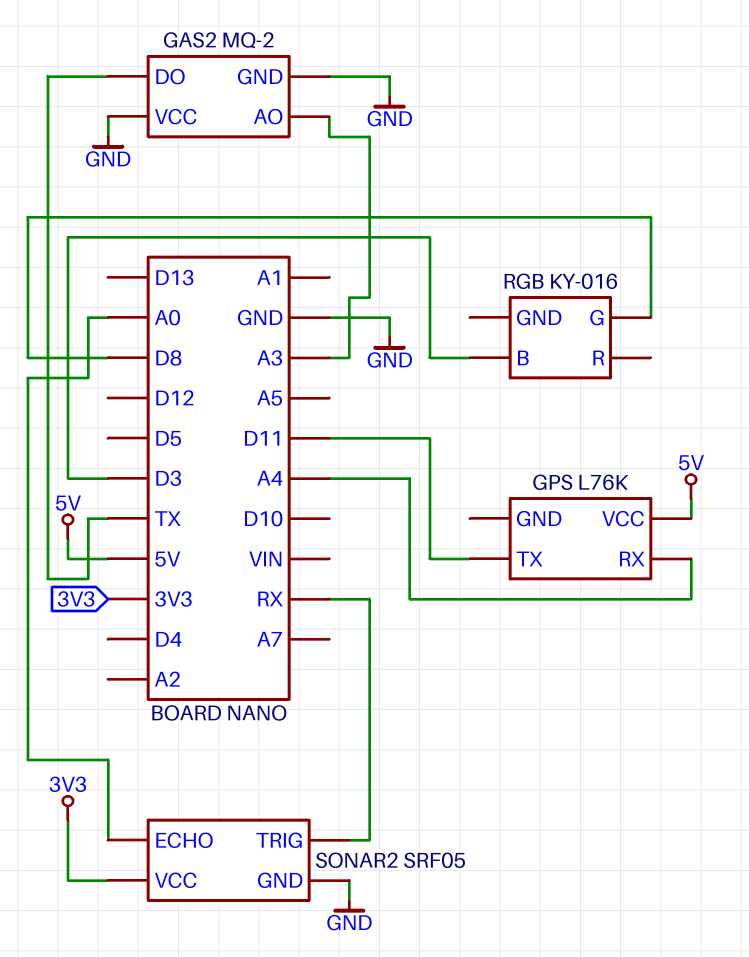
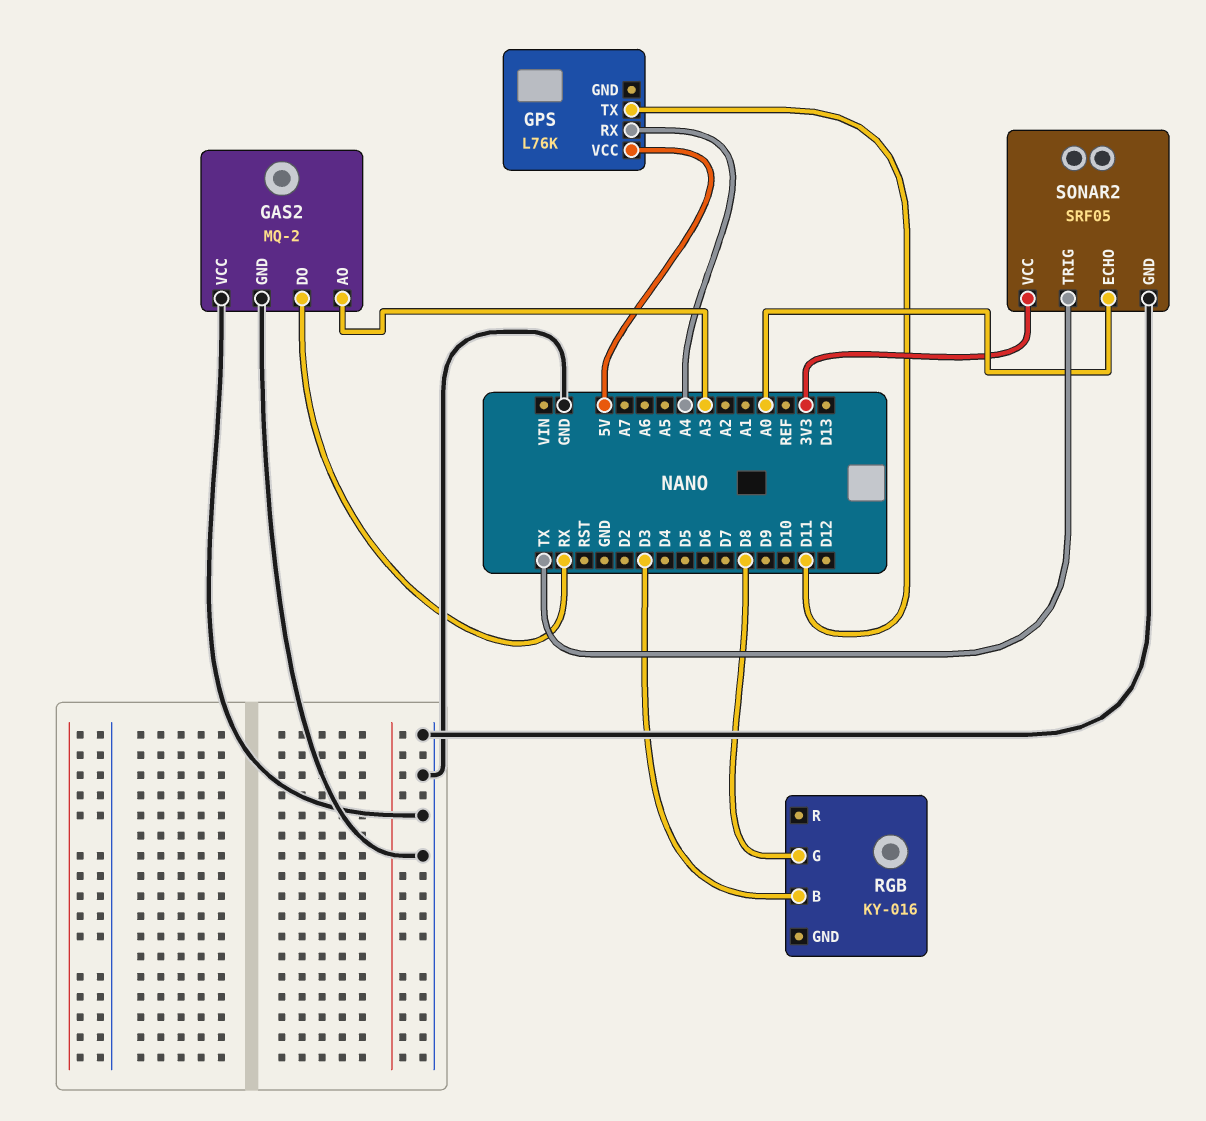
GAS2 pin DO: TX -> RX
SONAR2 pin TRIG: RX -> TX

